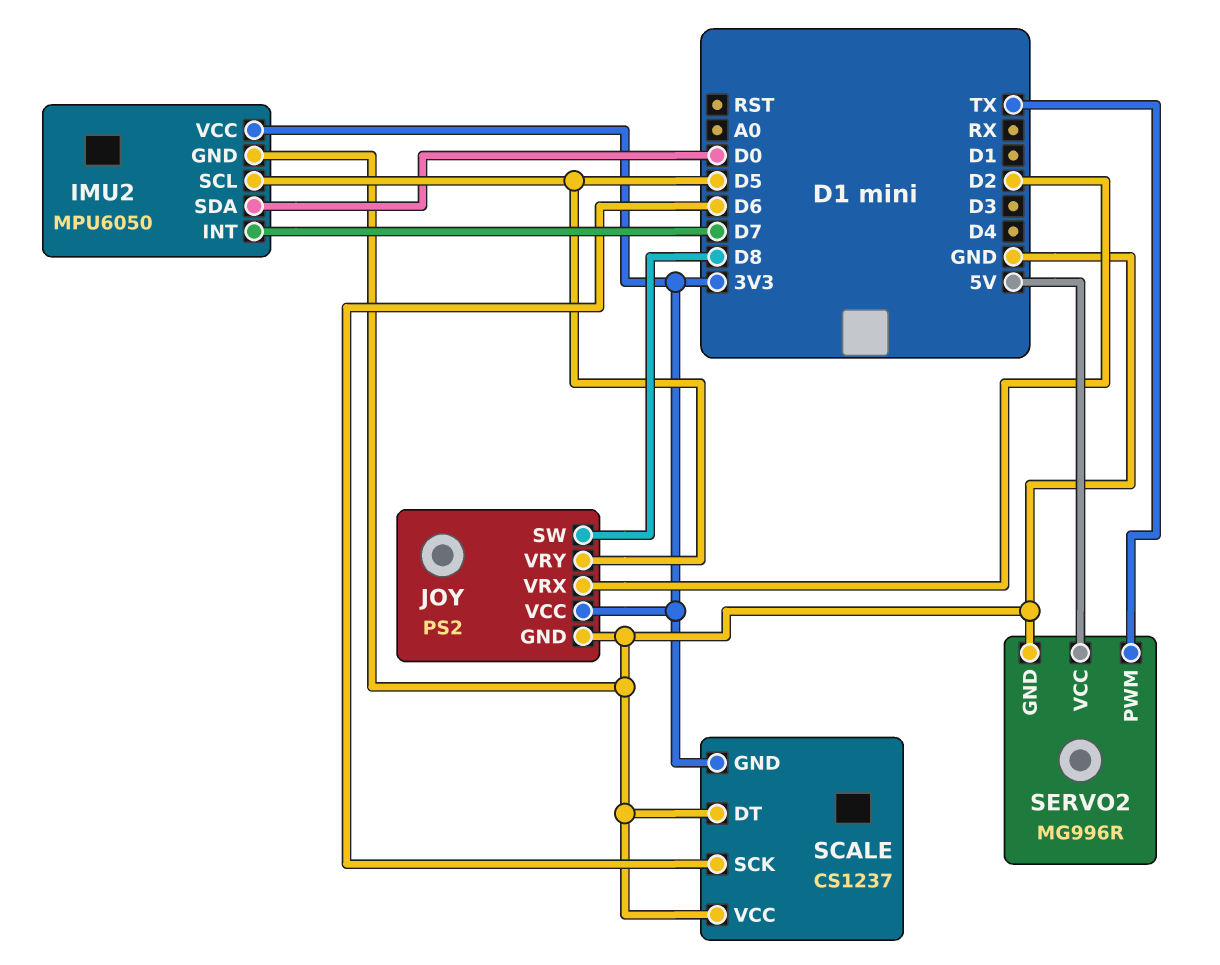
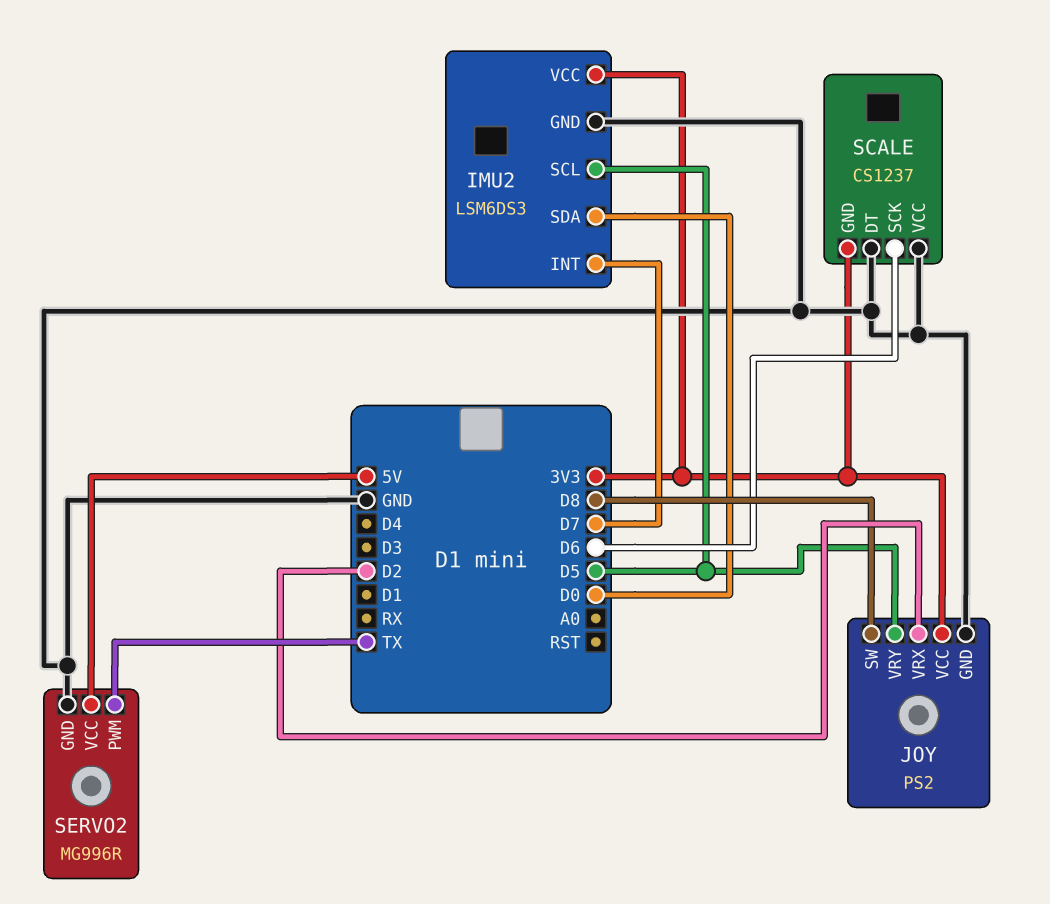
IMU2: MPU6050 -> LSM6DS3

